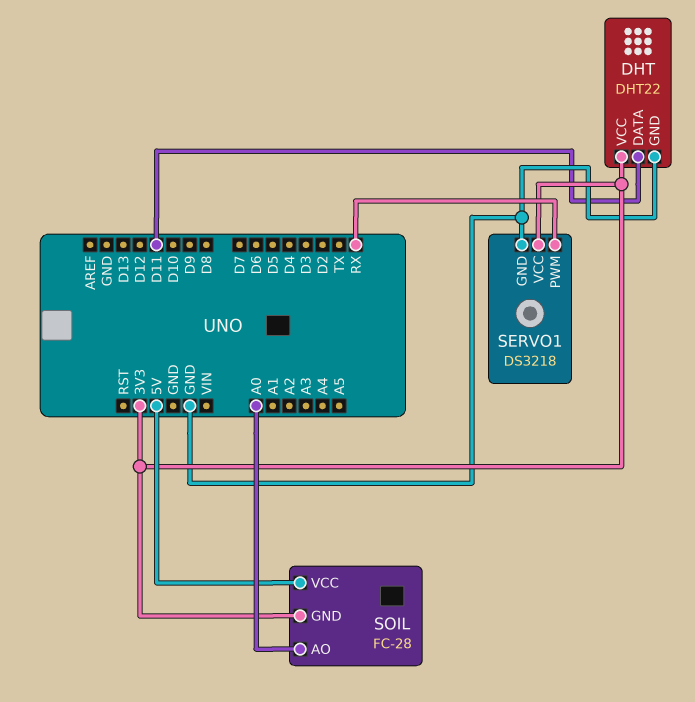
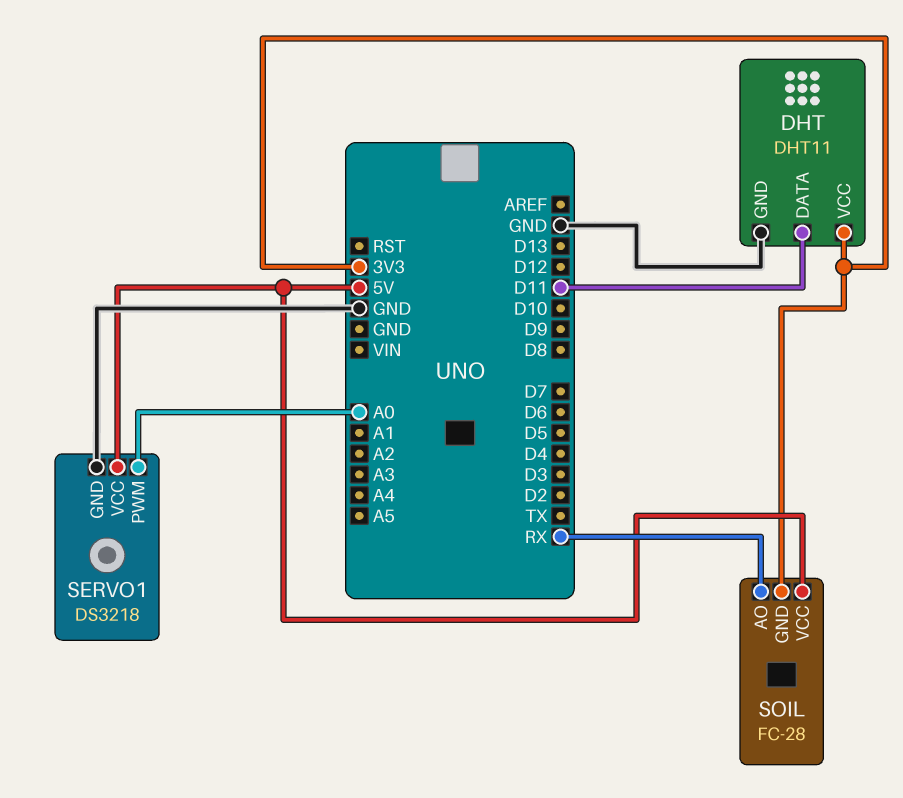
DHT: DHT22 -> DHT11
SERVO1 pin PWM: RX -> A0
SERVO1 pin VCC: 3V3 -> 5V
SOIL pin AO: A0 -> RX

